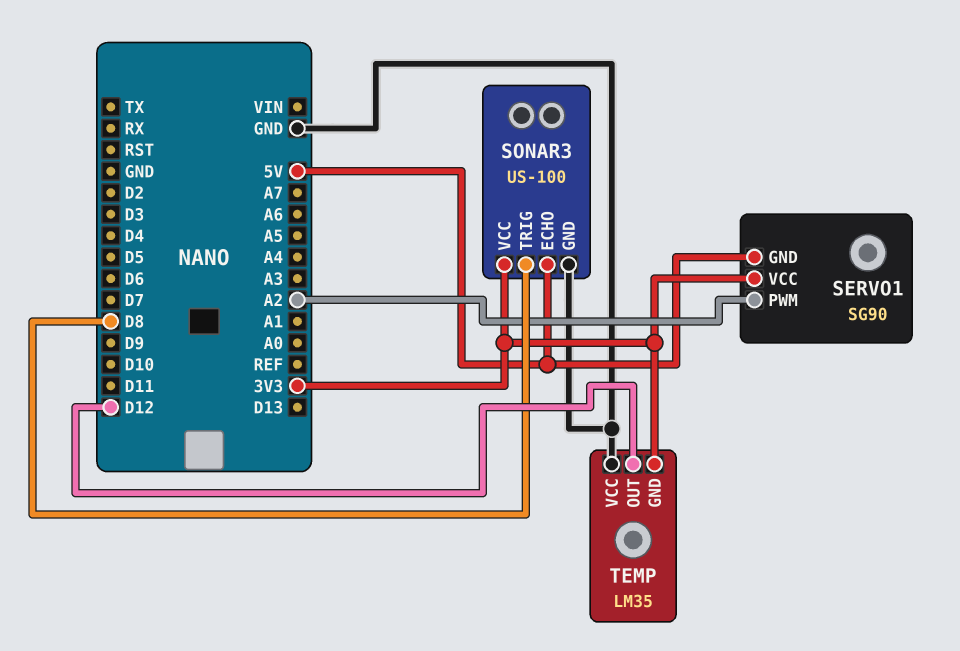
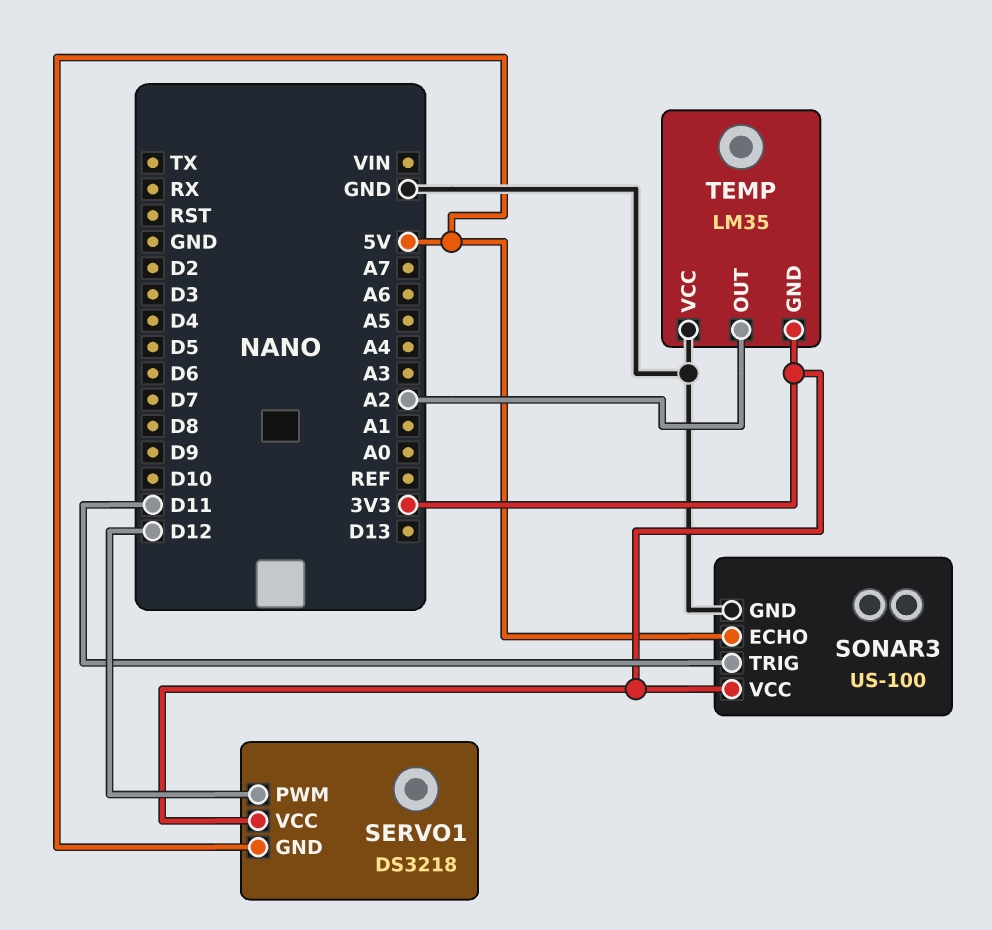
SERVO1: SG90 -> DS3218
SERVO1 pin PWM: A2 -> D12
SONAR3 pin TRIG: D8 -> D11
TEMP pin OUT: D12 -> A2

